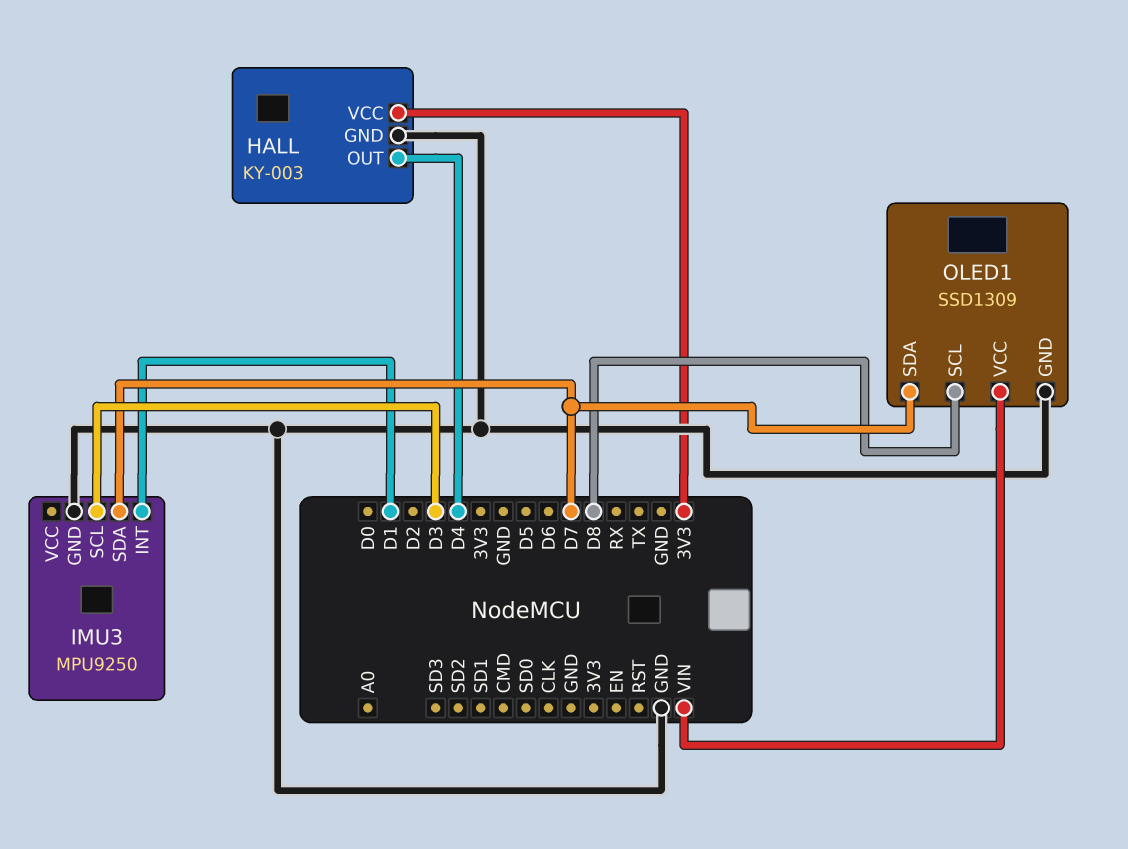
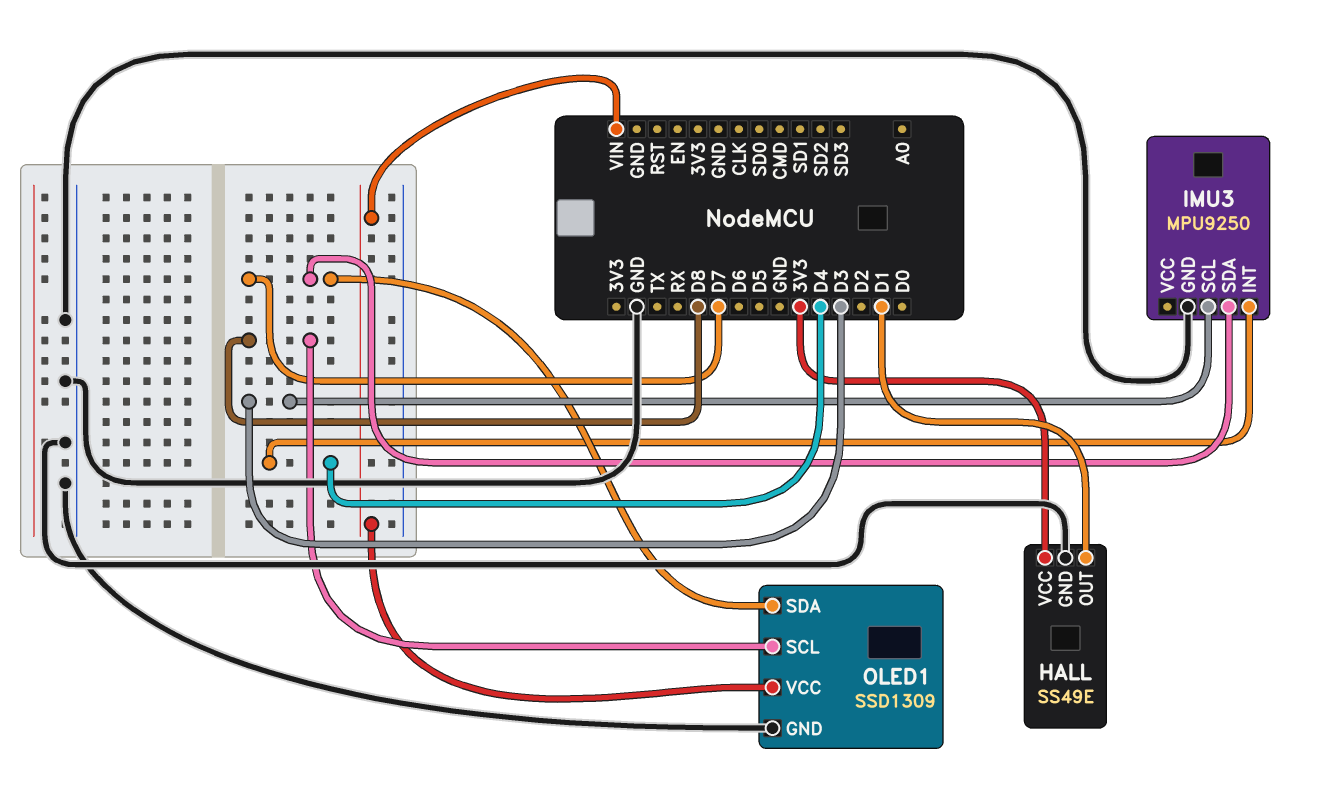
HALL: KY-003 -> SS49E
HALL pin OUT: D4 -> D1
IMU3 pin INT: D1 -> D4

